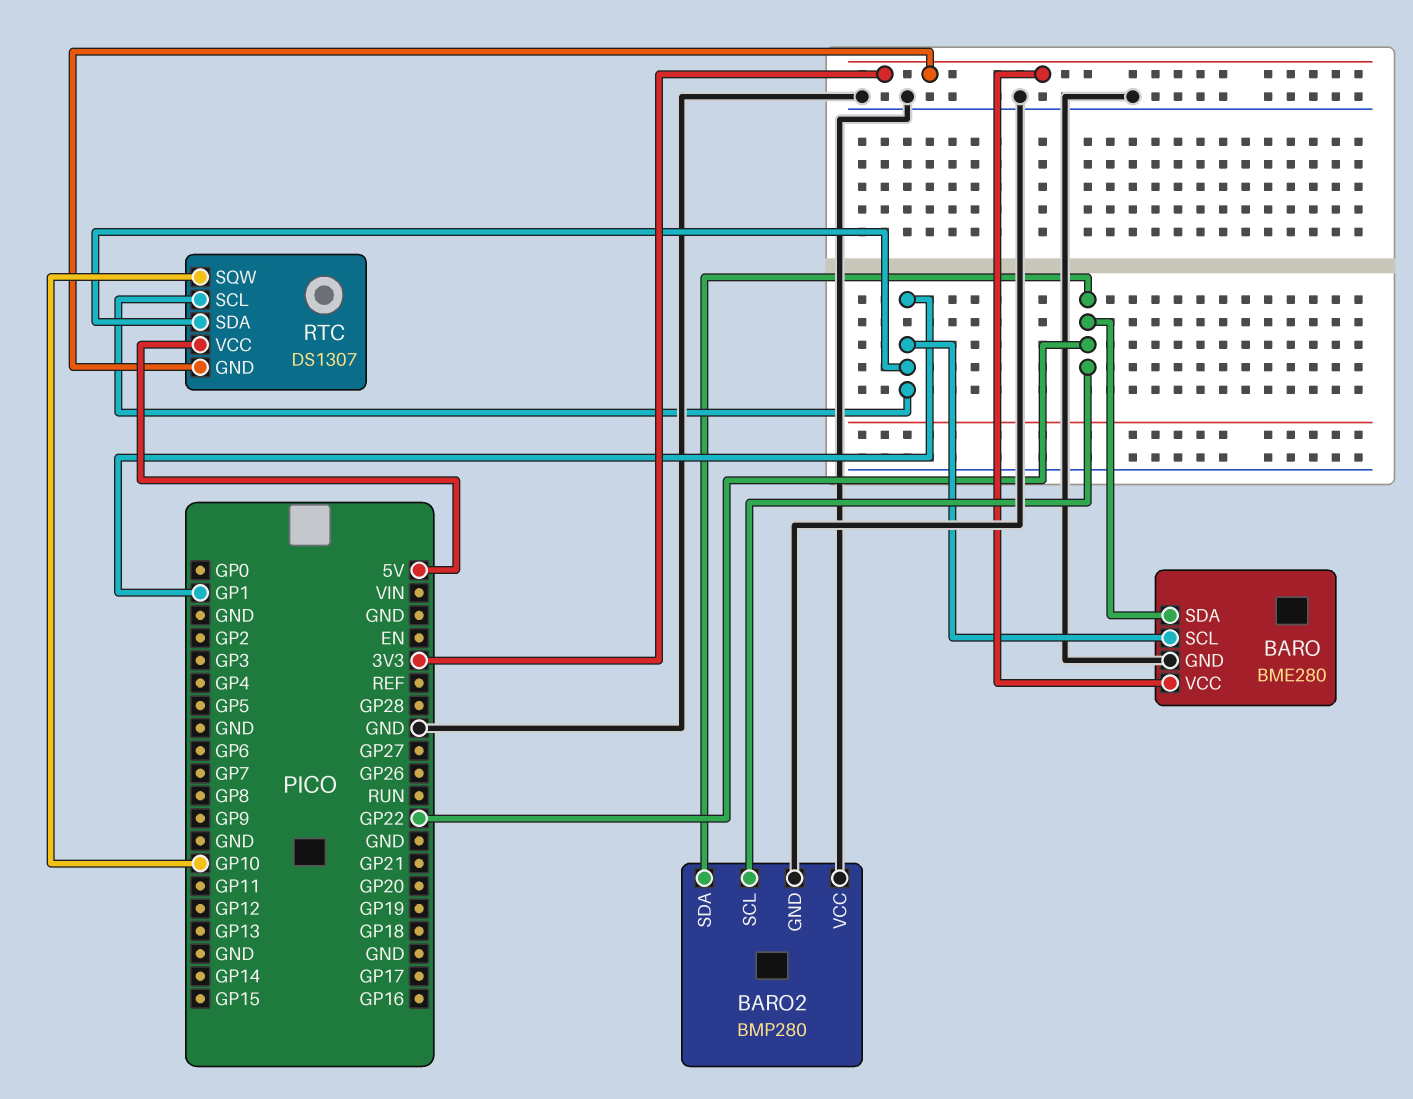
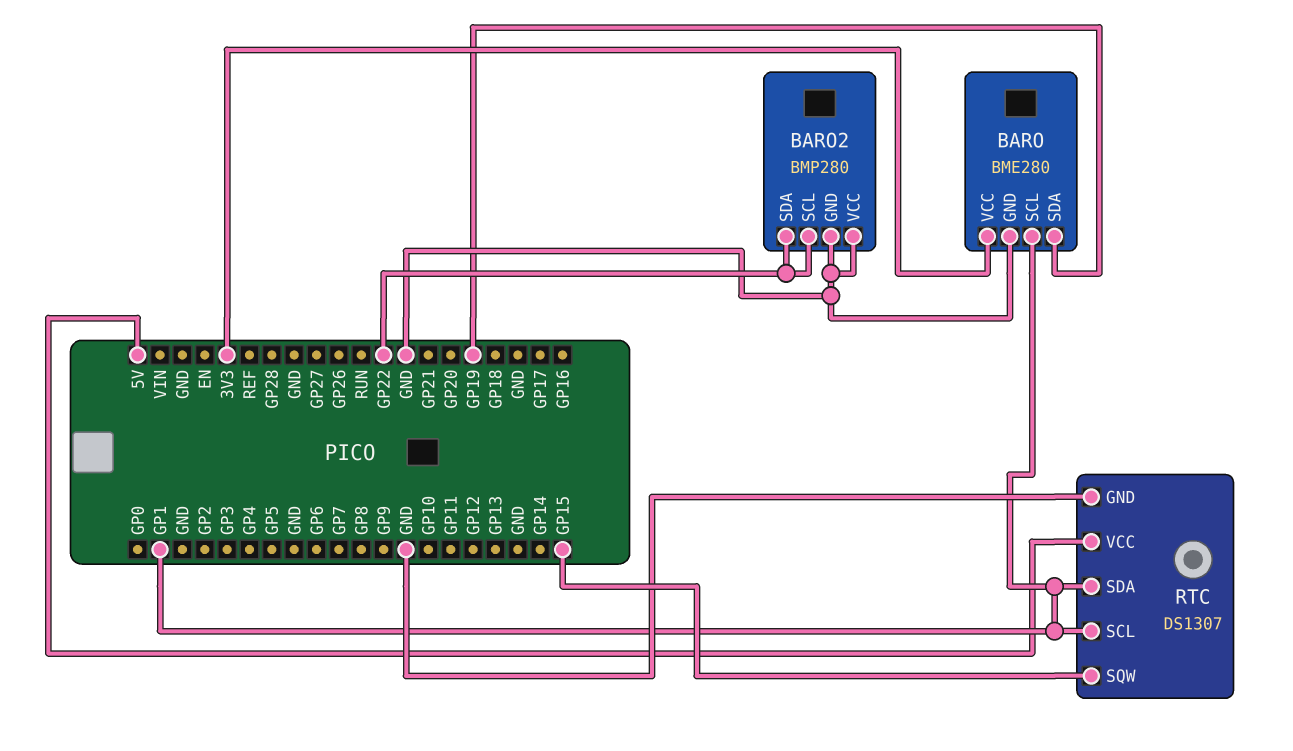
BARO pin SDA: GP22 -> GP19
RTC pin GND: 3V3 -> GND
RTC pin SQW: GP10 -> GP15

